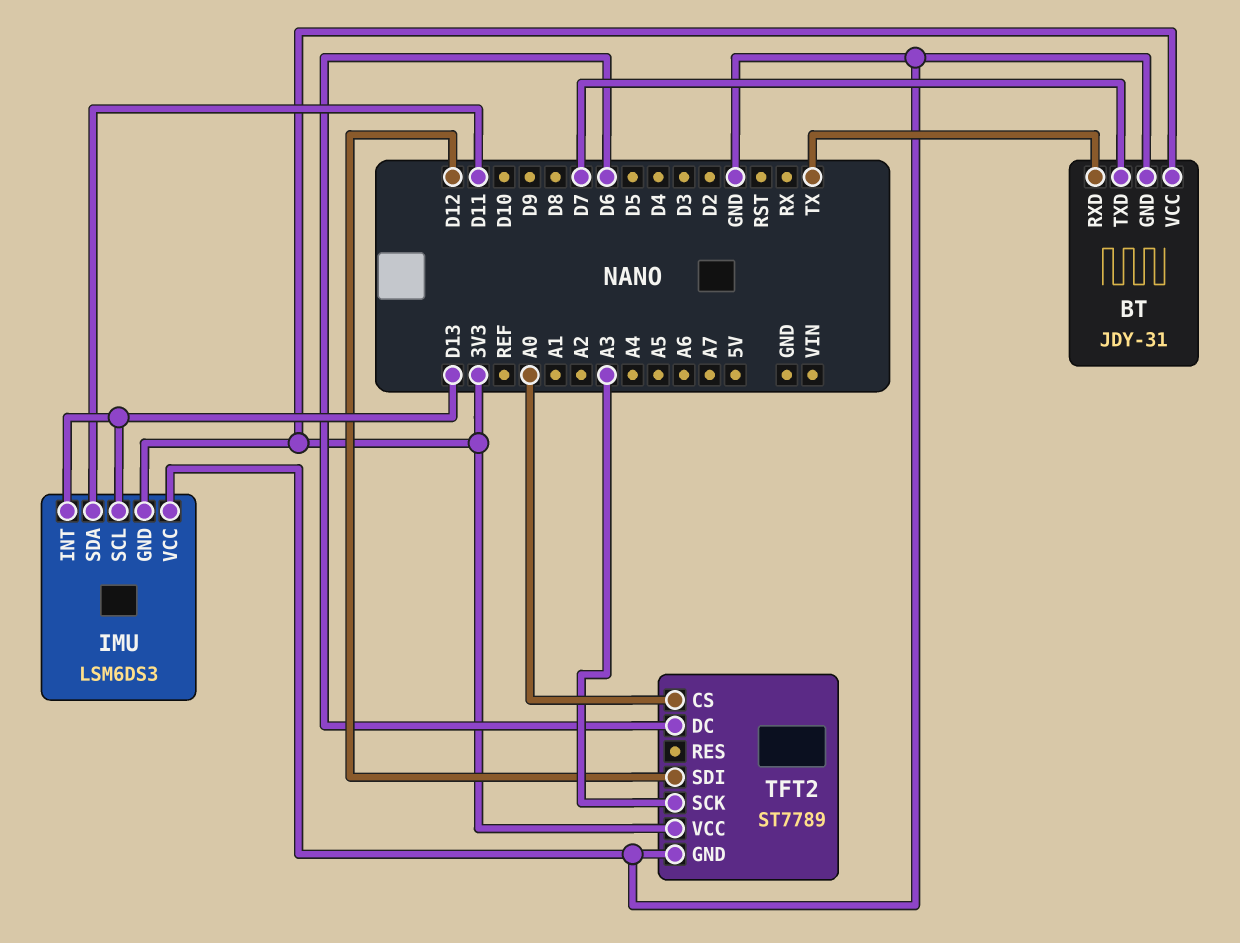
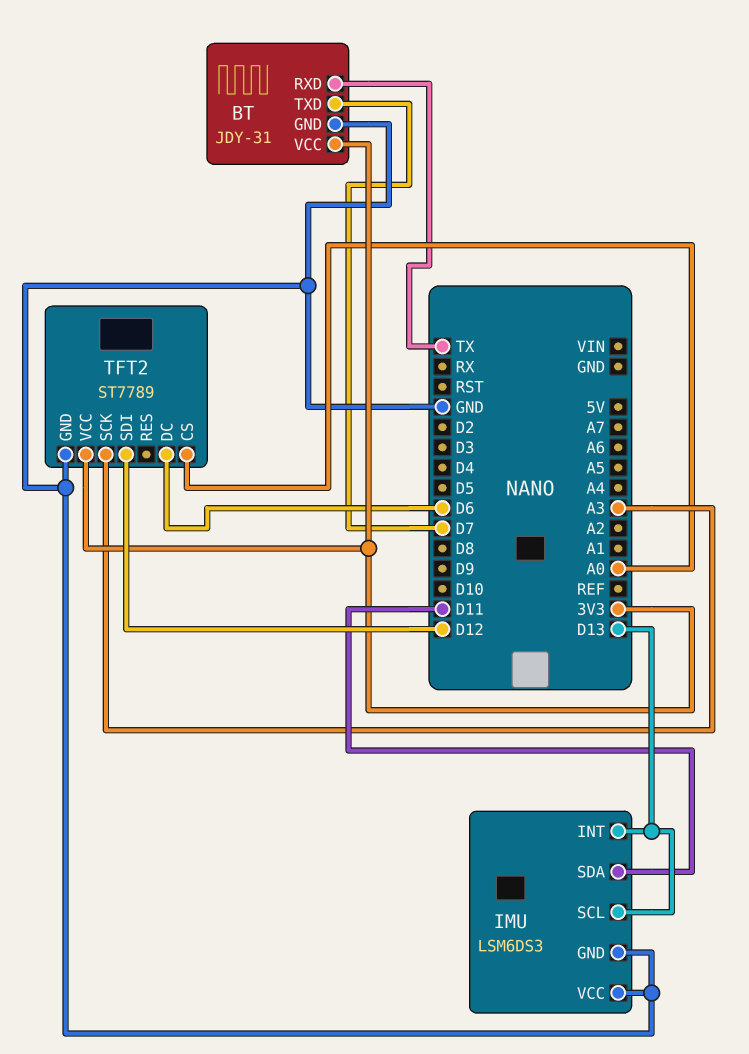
IMU pin GND: 3V3 -> GND

